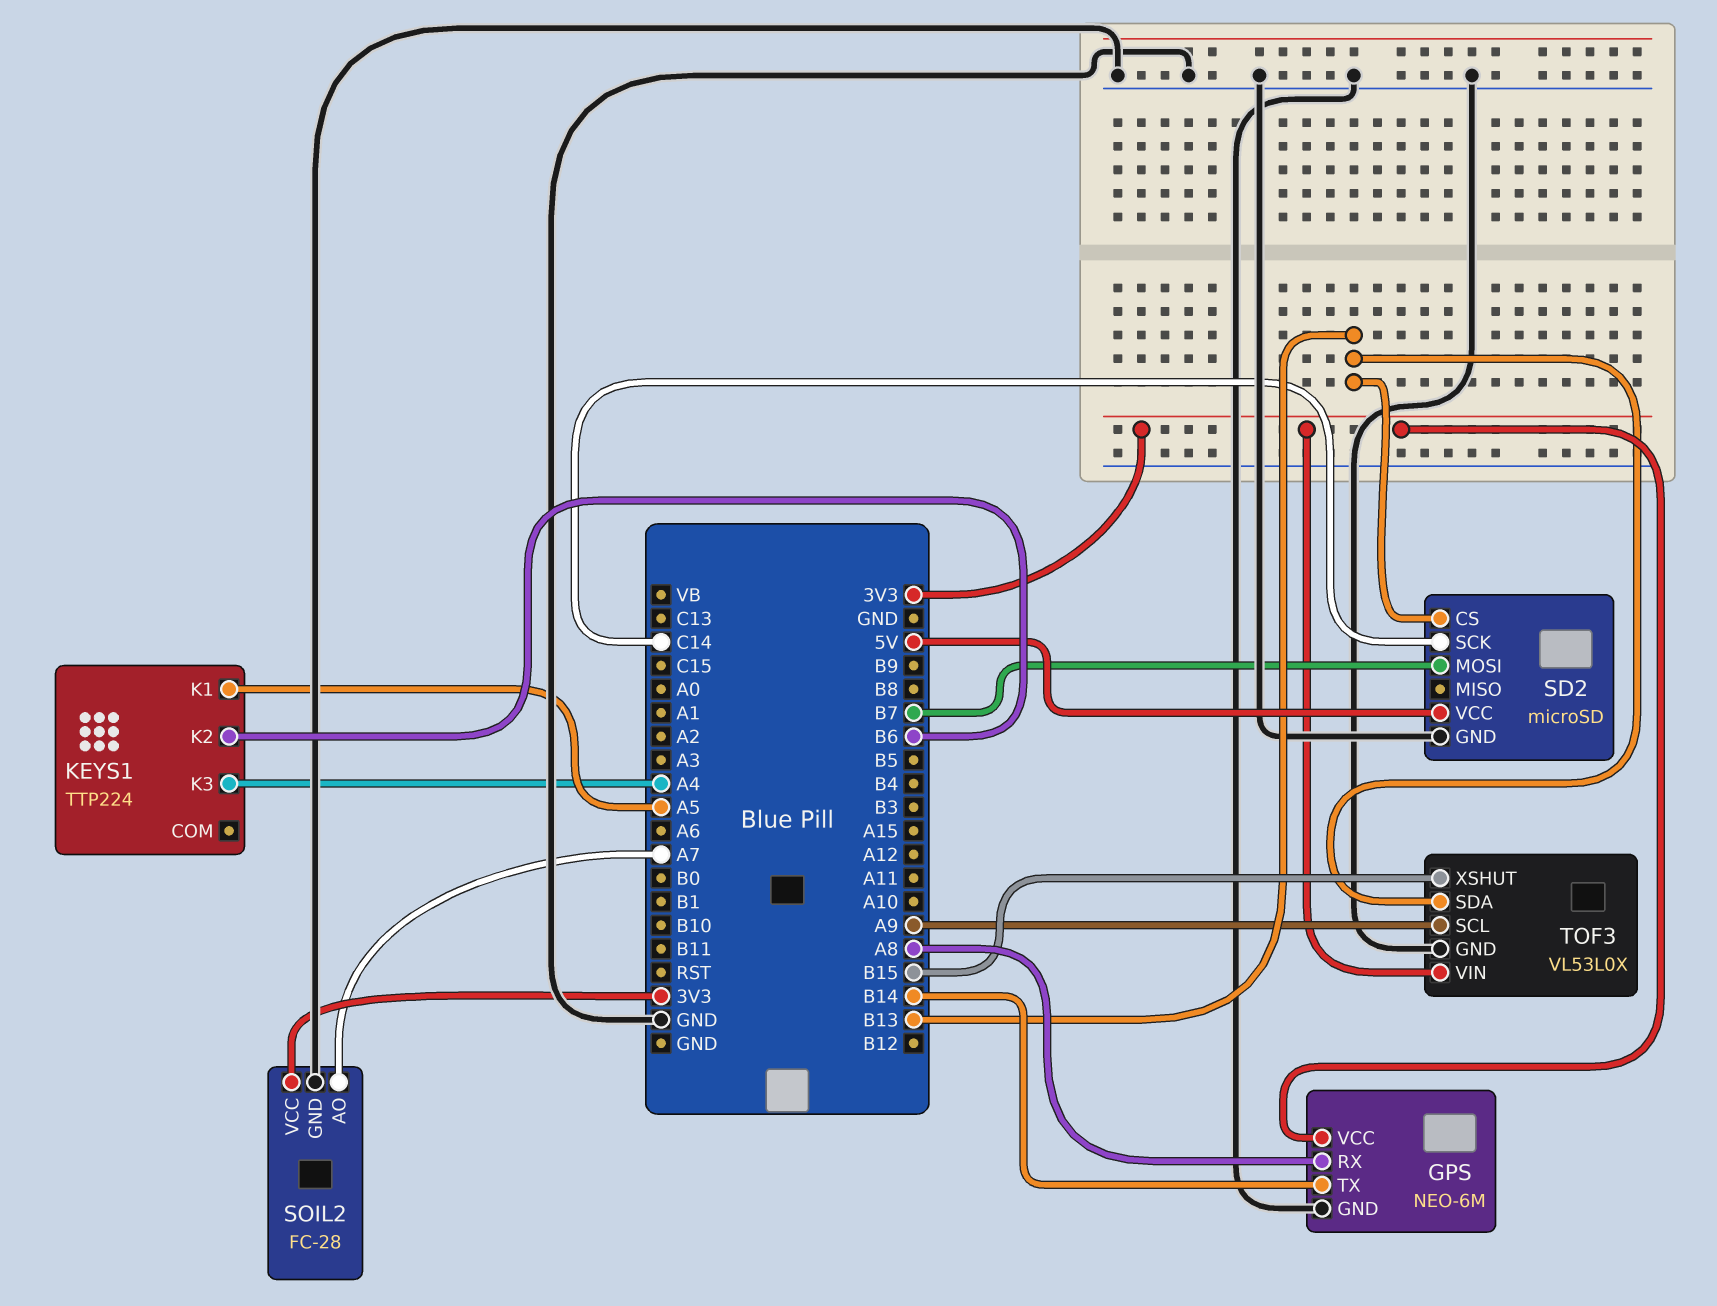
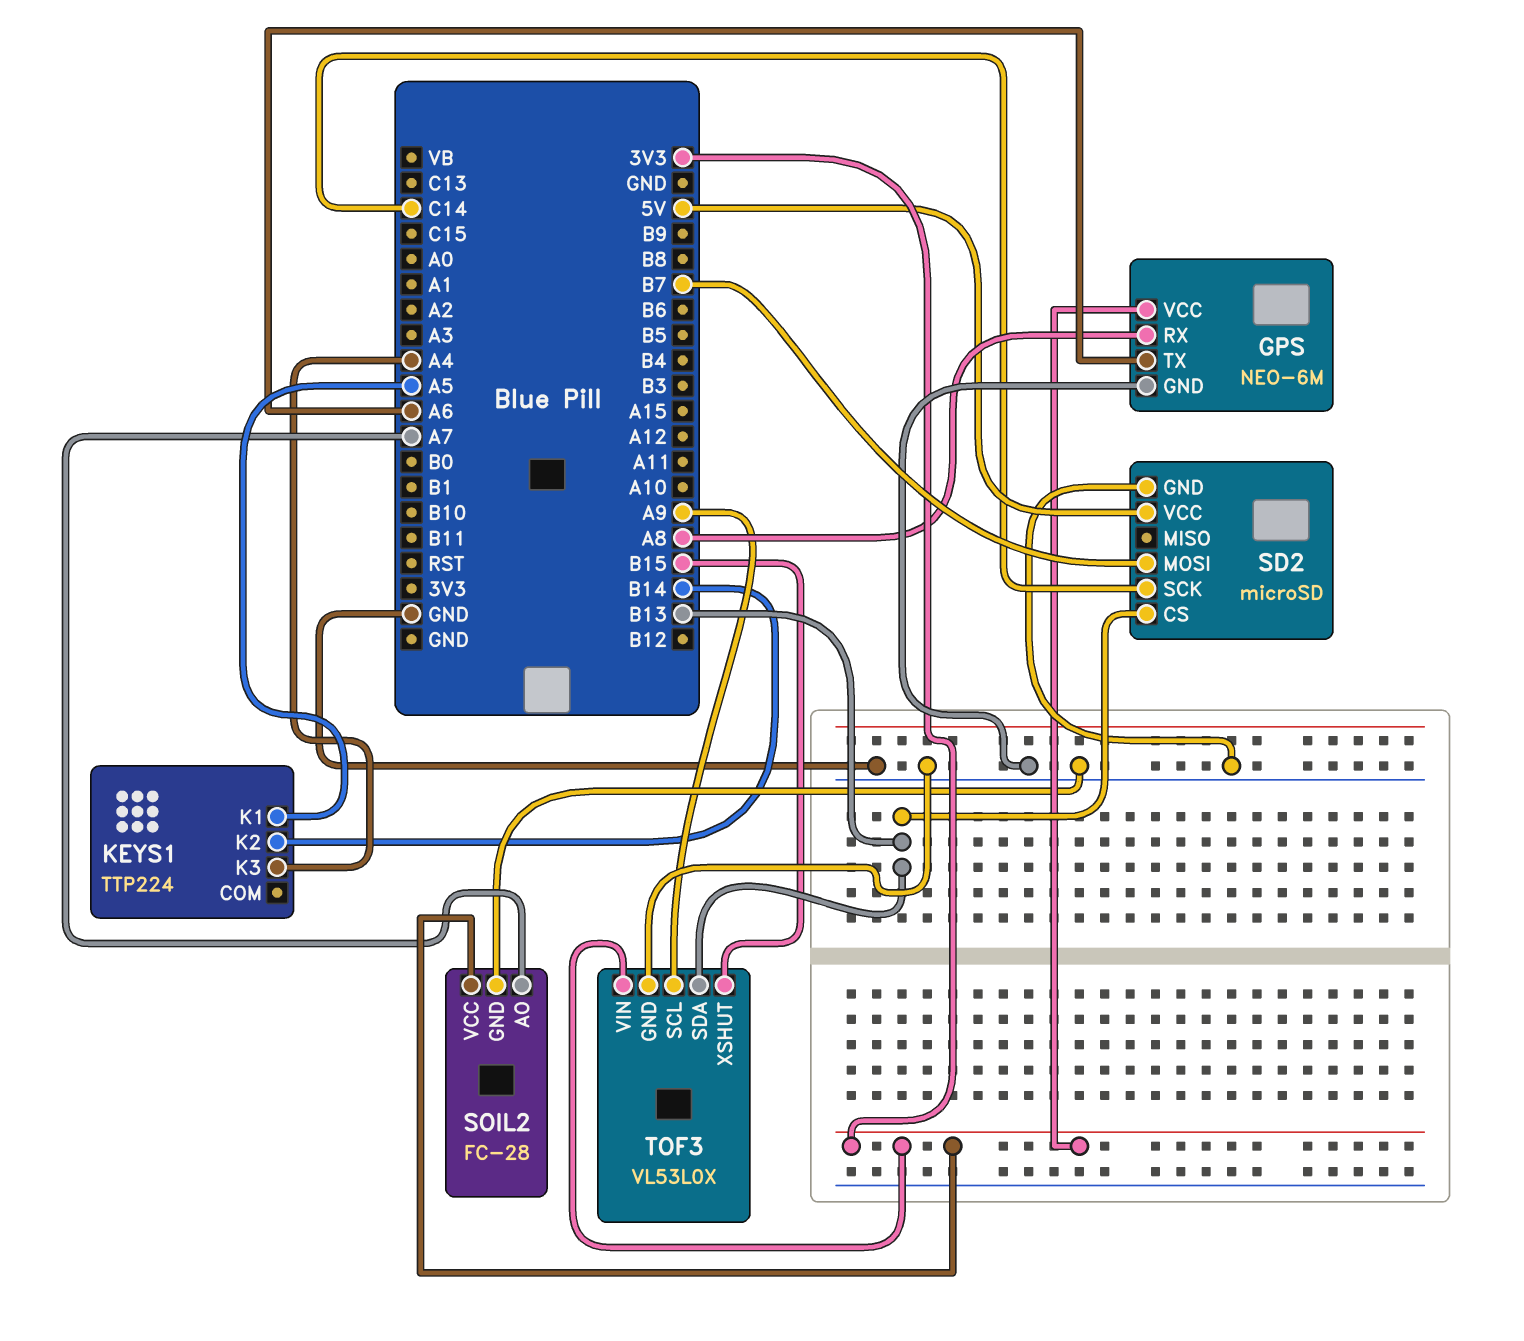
GPS pin TX: B14 -> A6
KEYS1 pin K2: B6 -> B14

